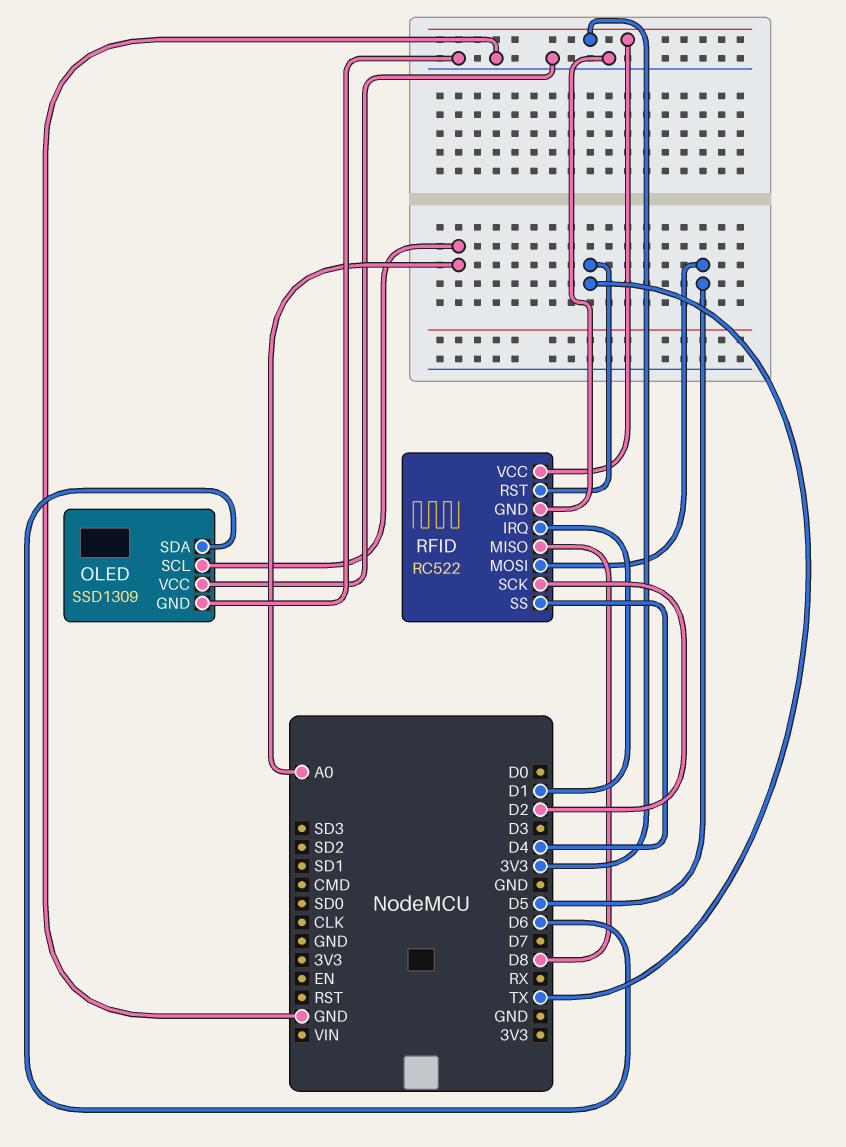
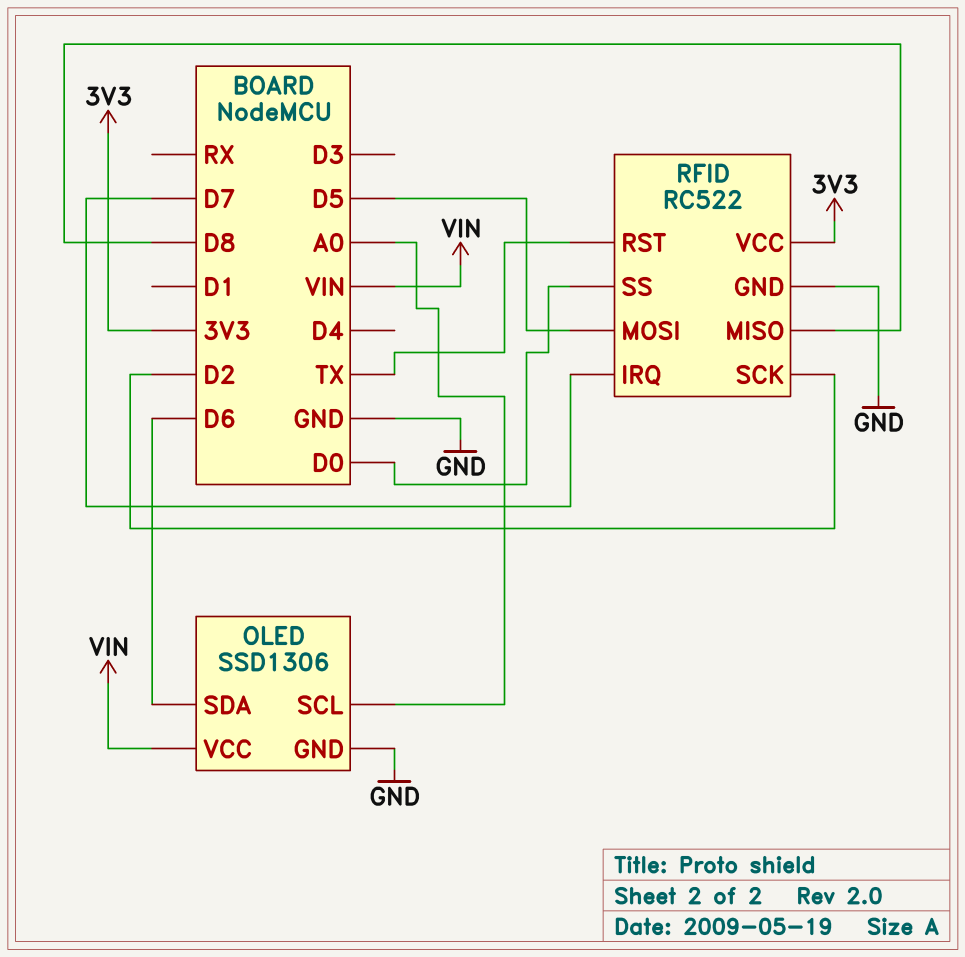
OLED: SSD1309 -> SSD1306
OLED pin VCC: GND -> VIN
RFID pin IRQ: D1 -> D7
RFID pin SS: D4 -> D0

